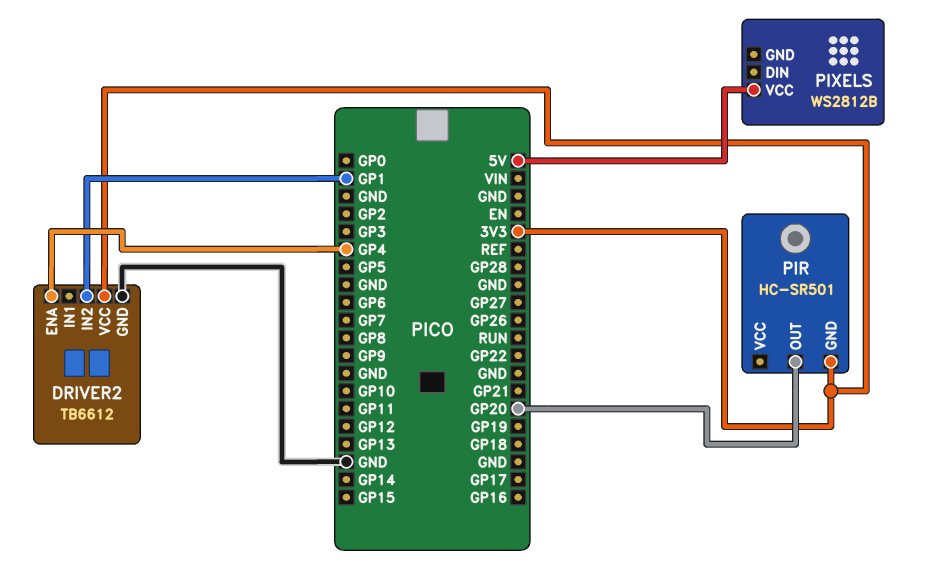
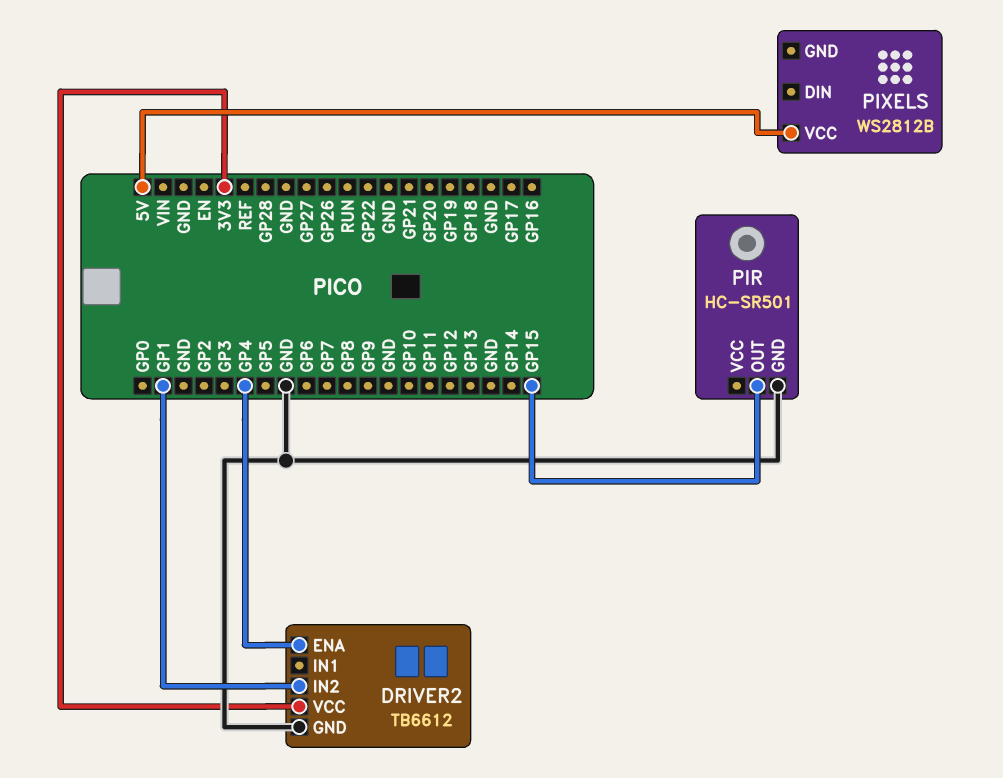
PIR pin GND: 3V3 -> GND
PIR pin OUT: GP20 -> GP15

